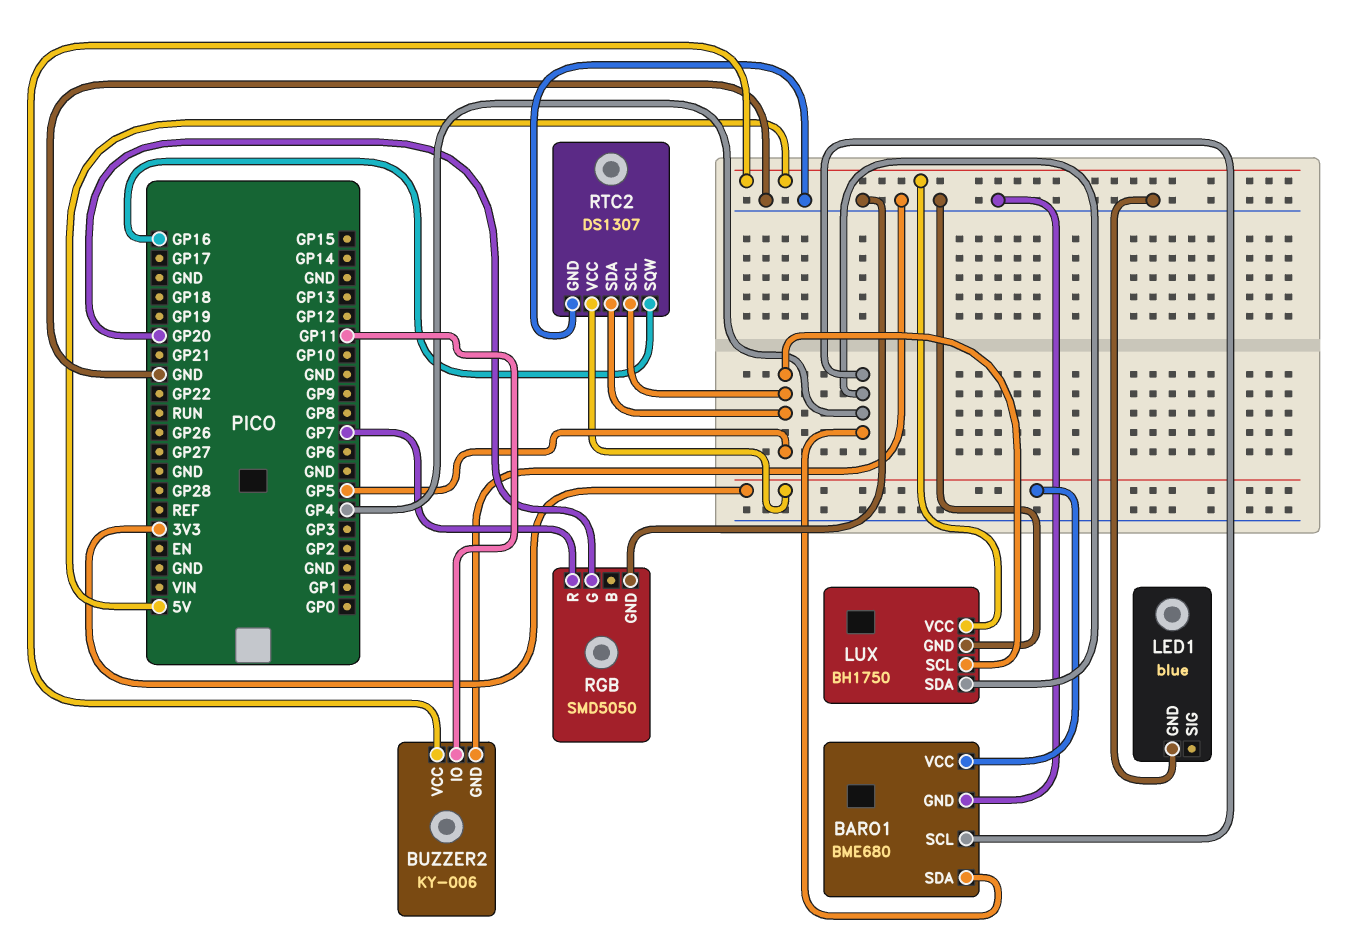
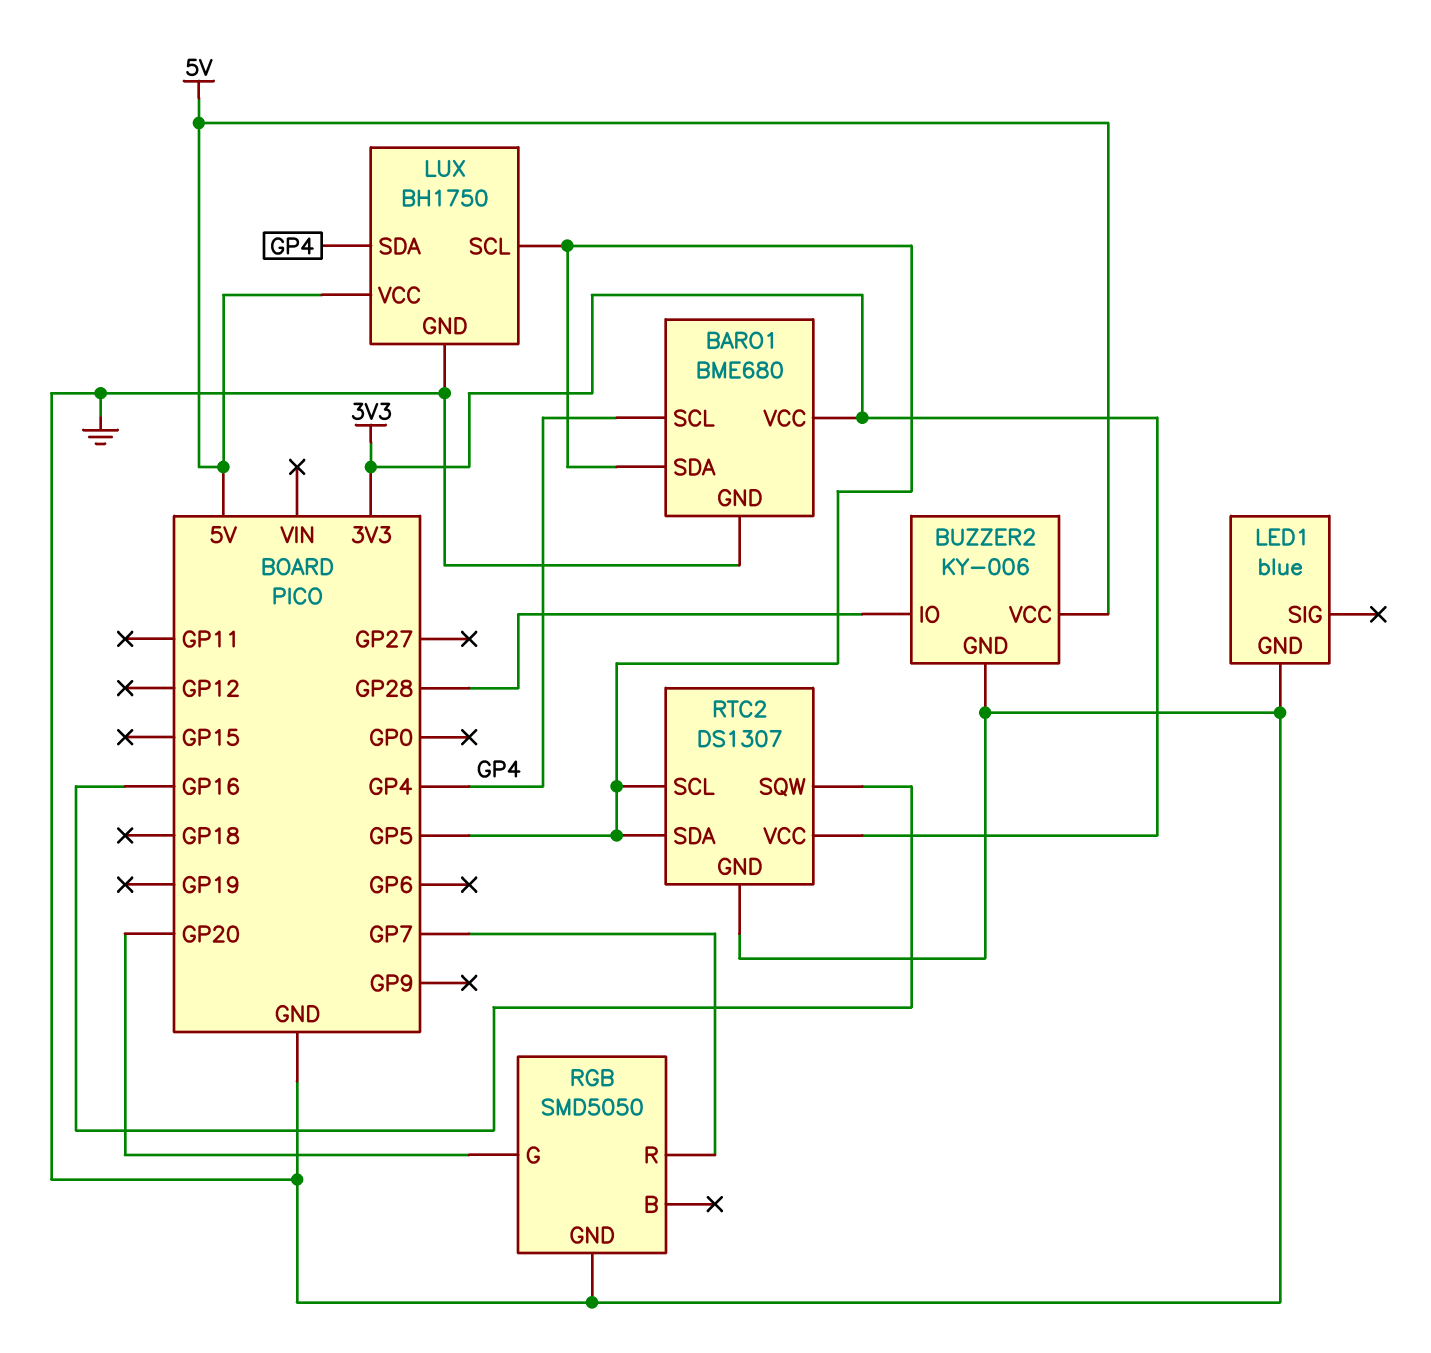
BARO1 pin SDA: GP4 -> GP5
BUZZER2 pin IO: GP11 -> GP28

